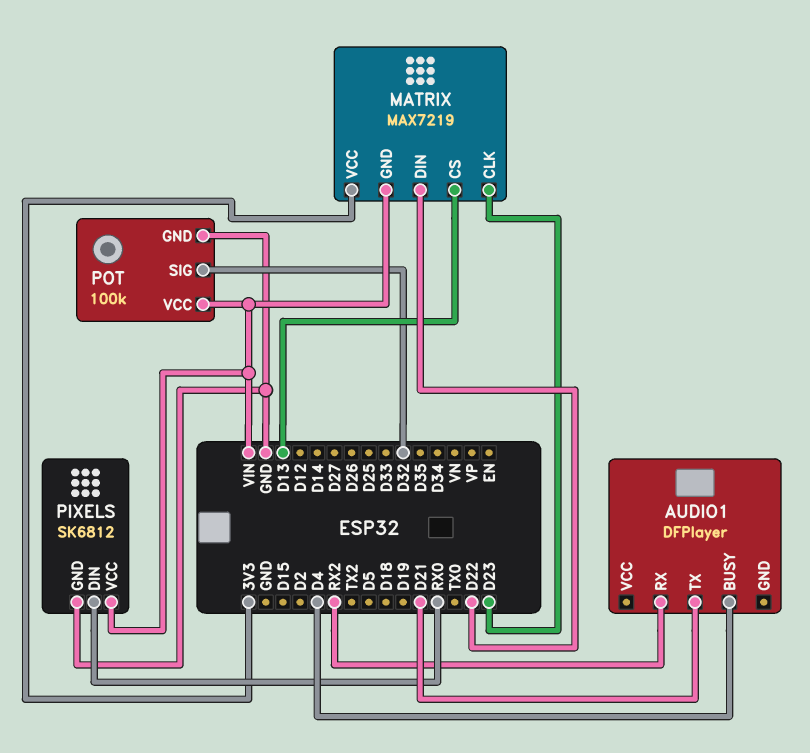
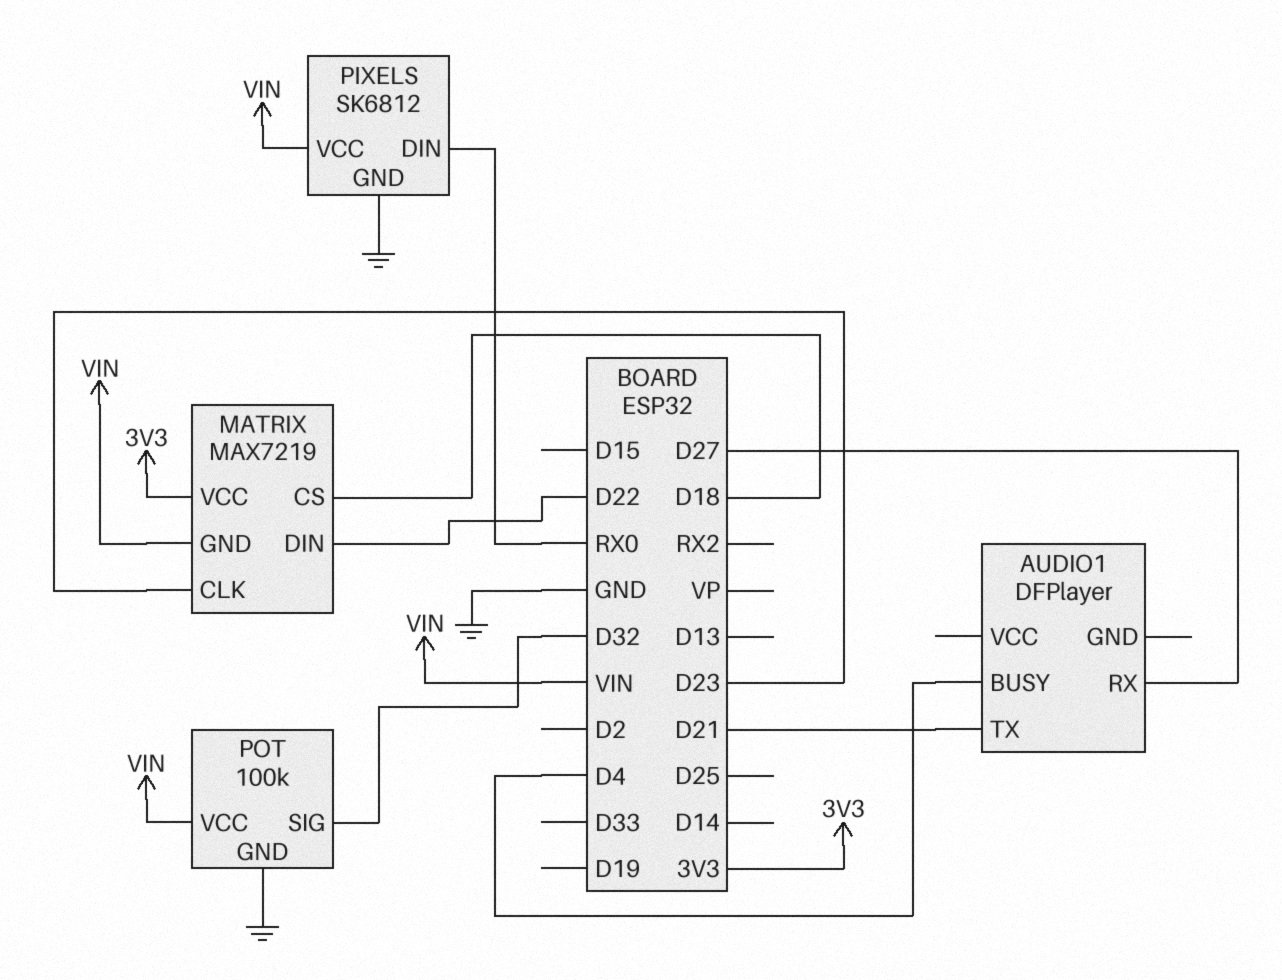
AUDIO1 pin RX: RX2 -> D27
MATRIX pin CS: D13 -> D18

